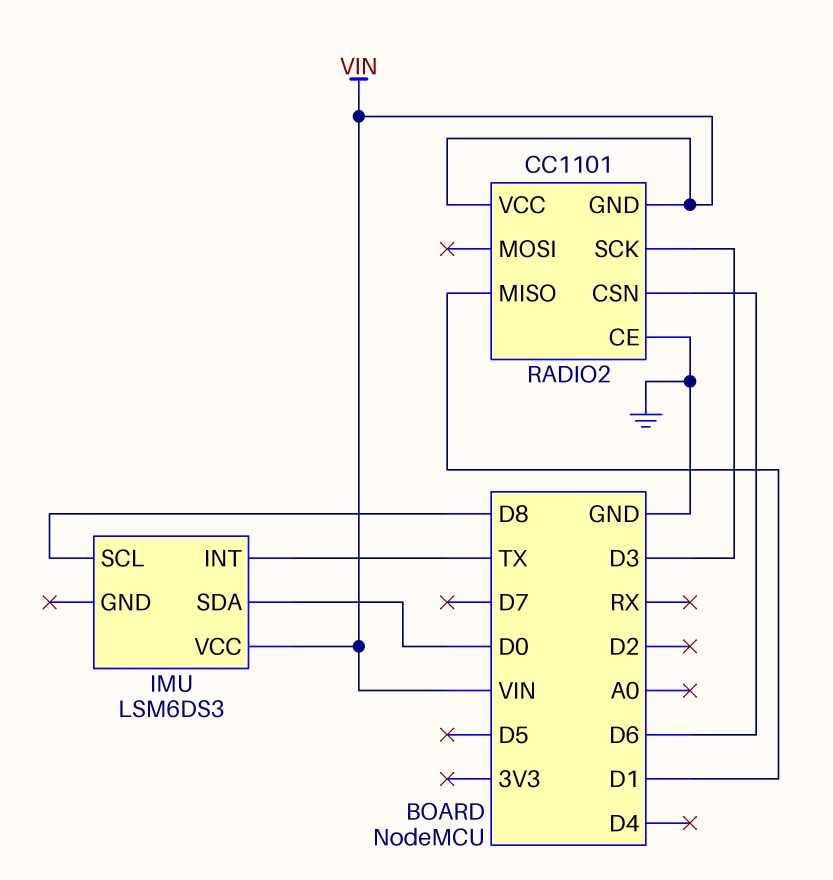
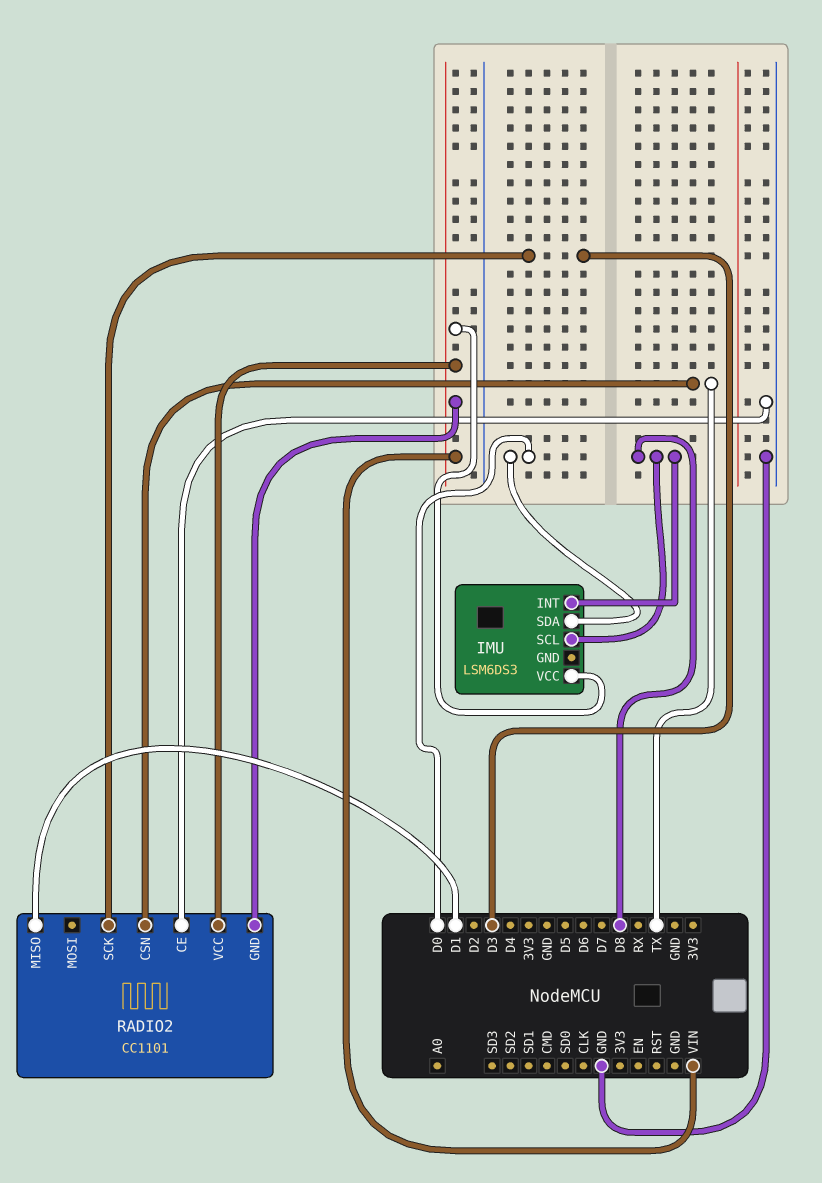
IMU pin INT: TX -> D8
RADIO2 pin CSN: D6 -> TX

